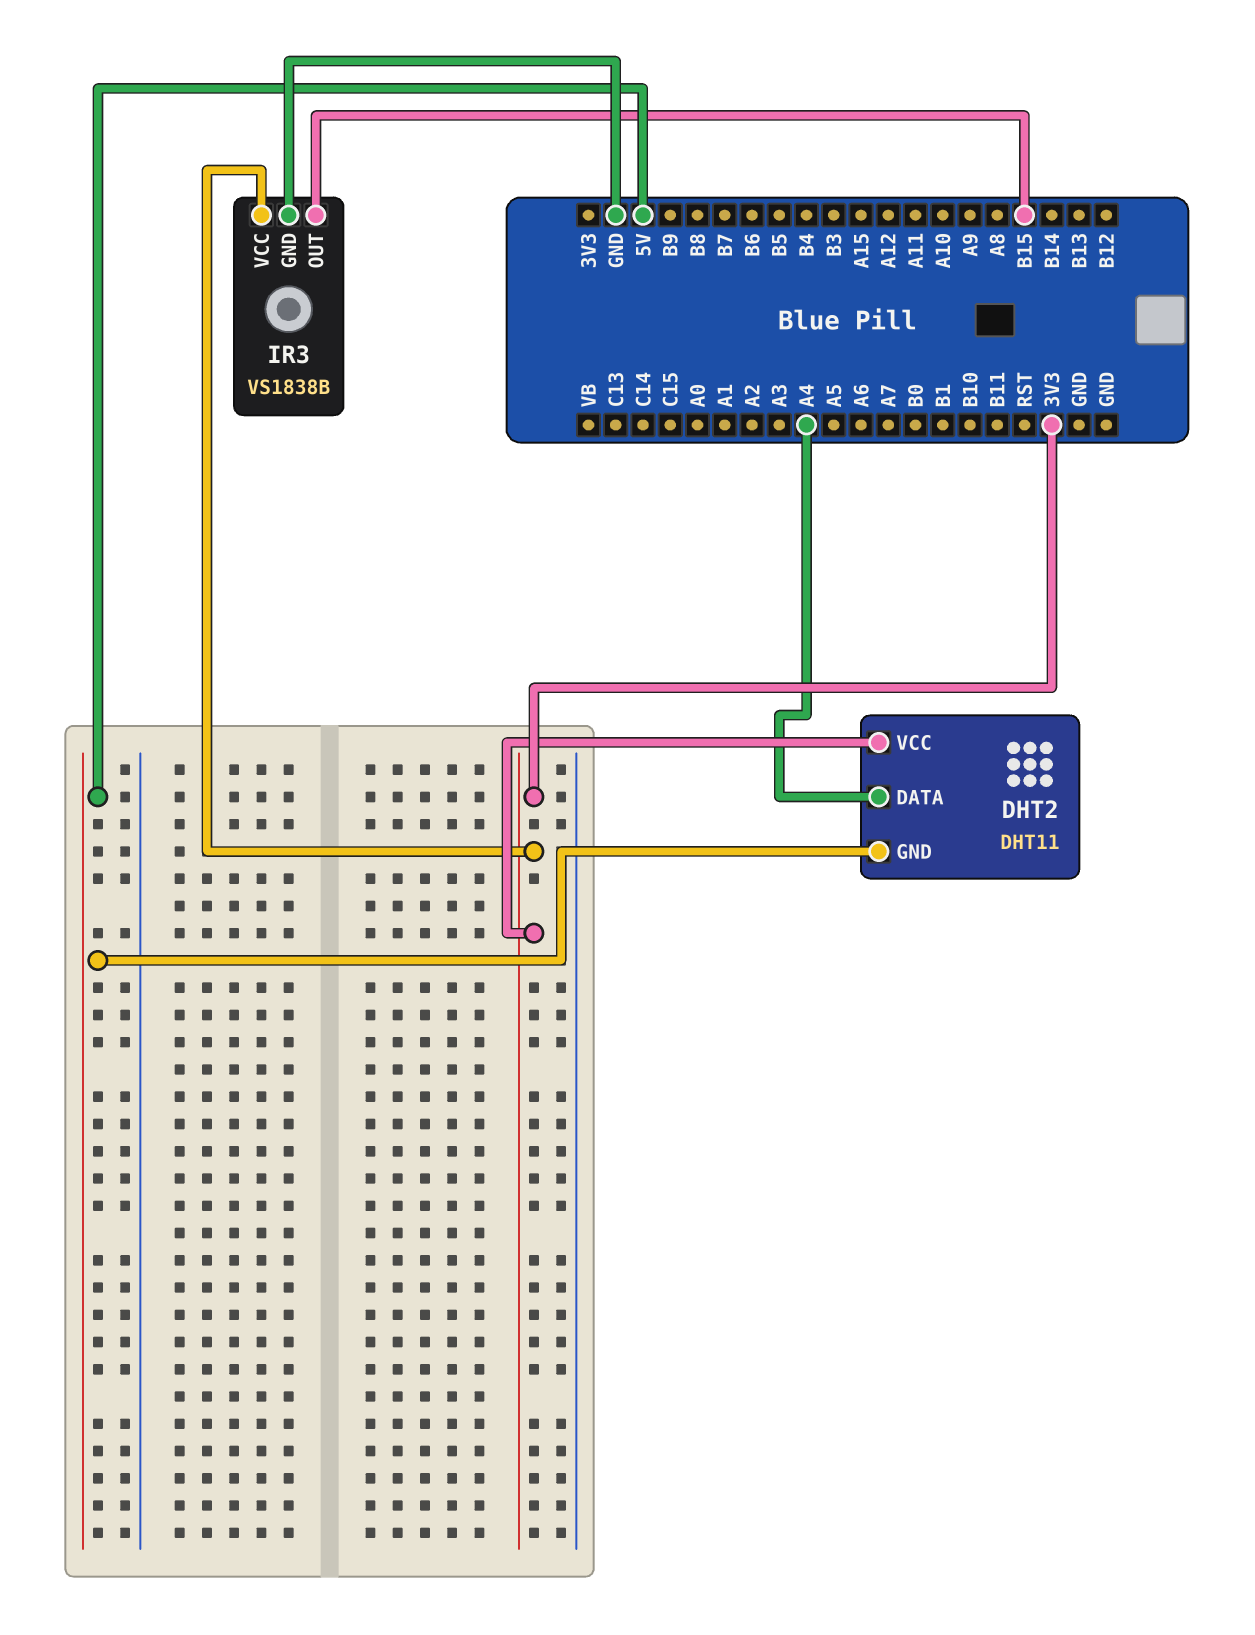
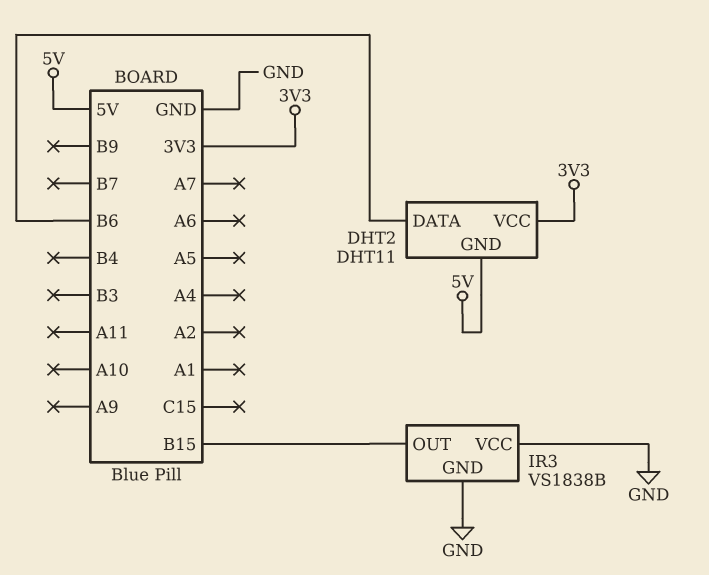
DHT2 pin DATA: A4 -> B6
IR3 pin VCC: 3V3 -> GND

